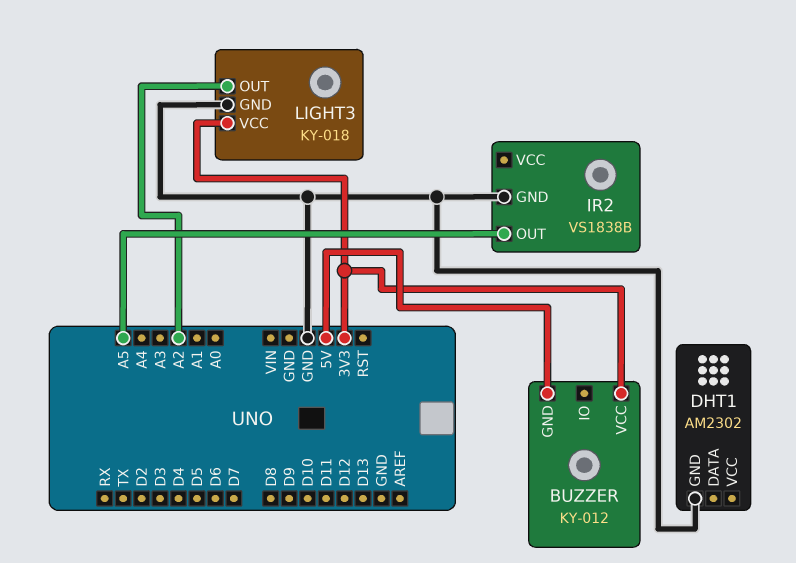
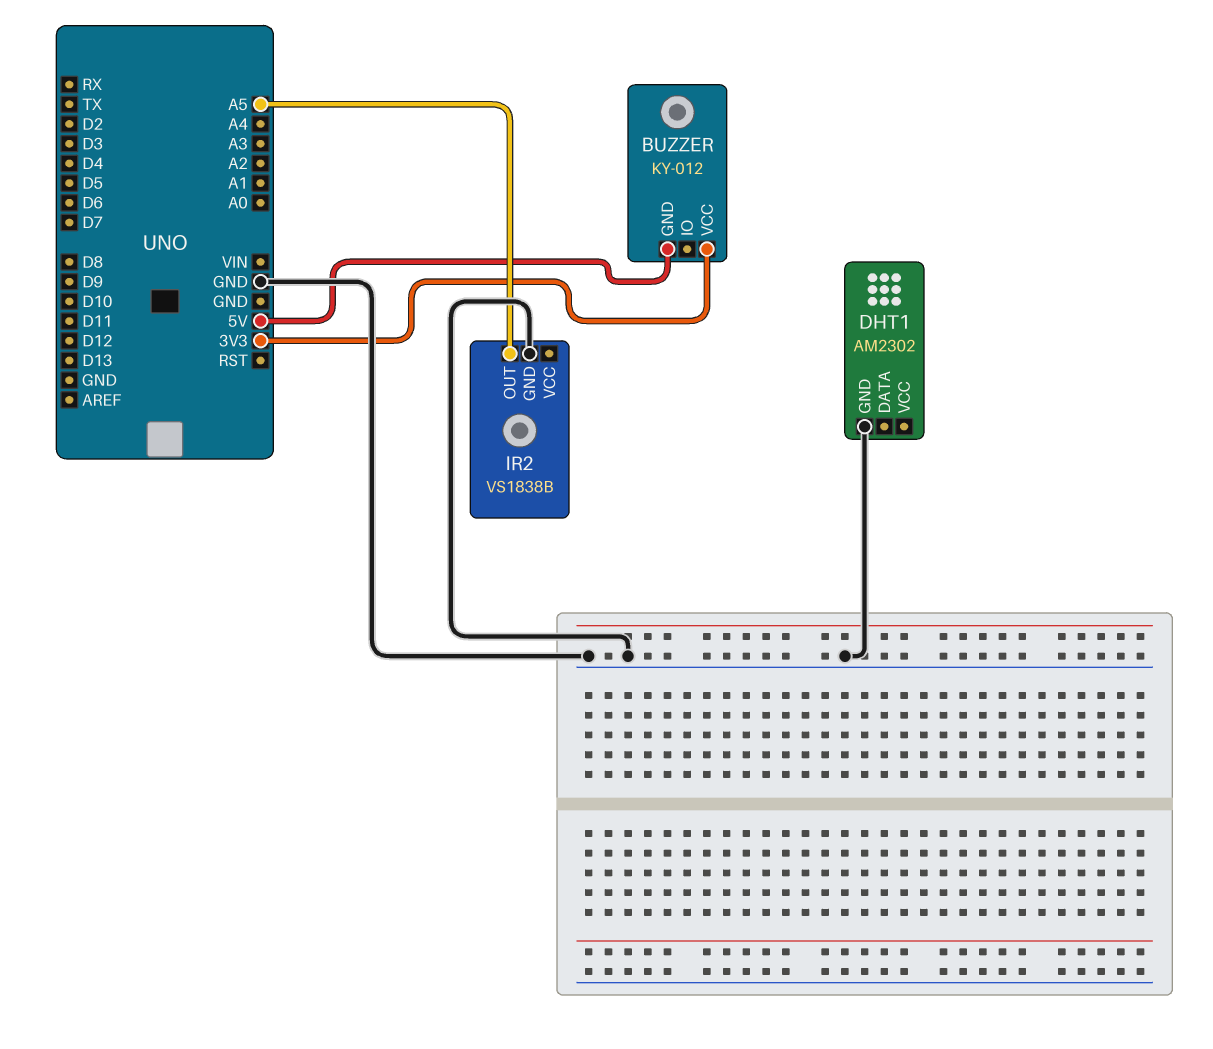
LIGHT3: KY-018 -> none
LIGHT3 pin GND: GND -> none
LIGHT3 pin OUT: A2 -> none
LIGHT3 pin VCC: 3V3 -> none

